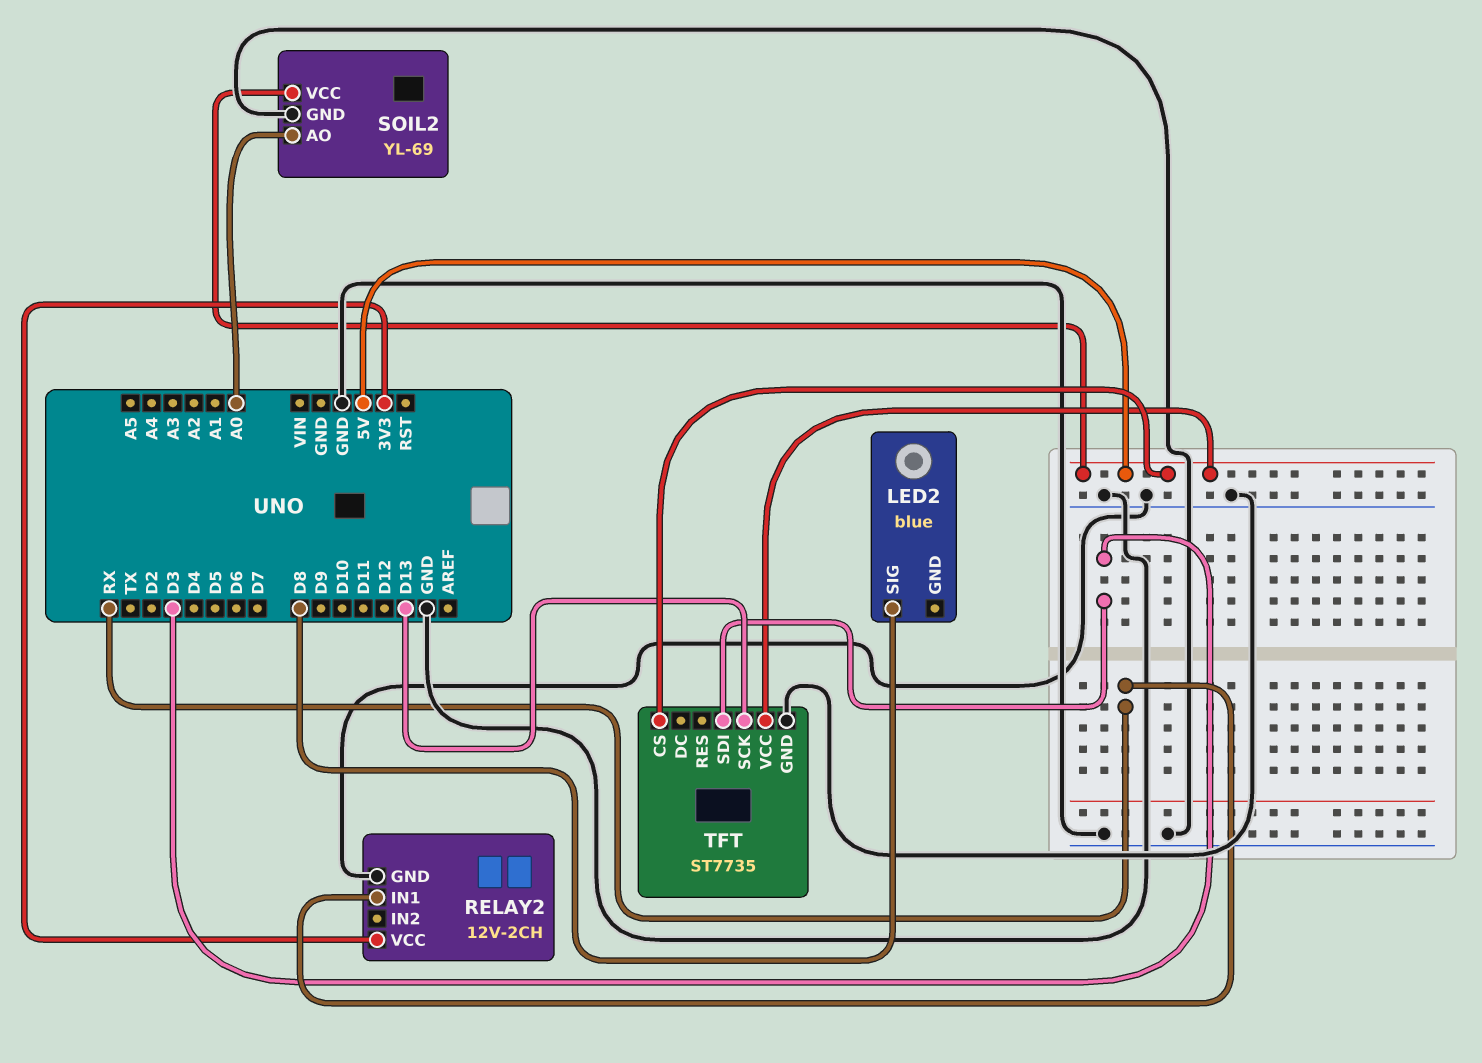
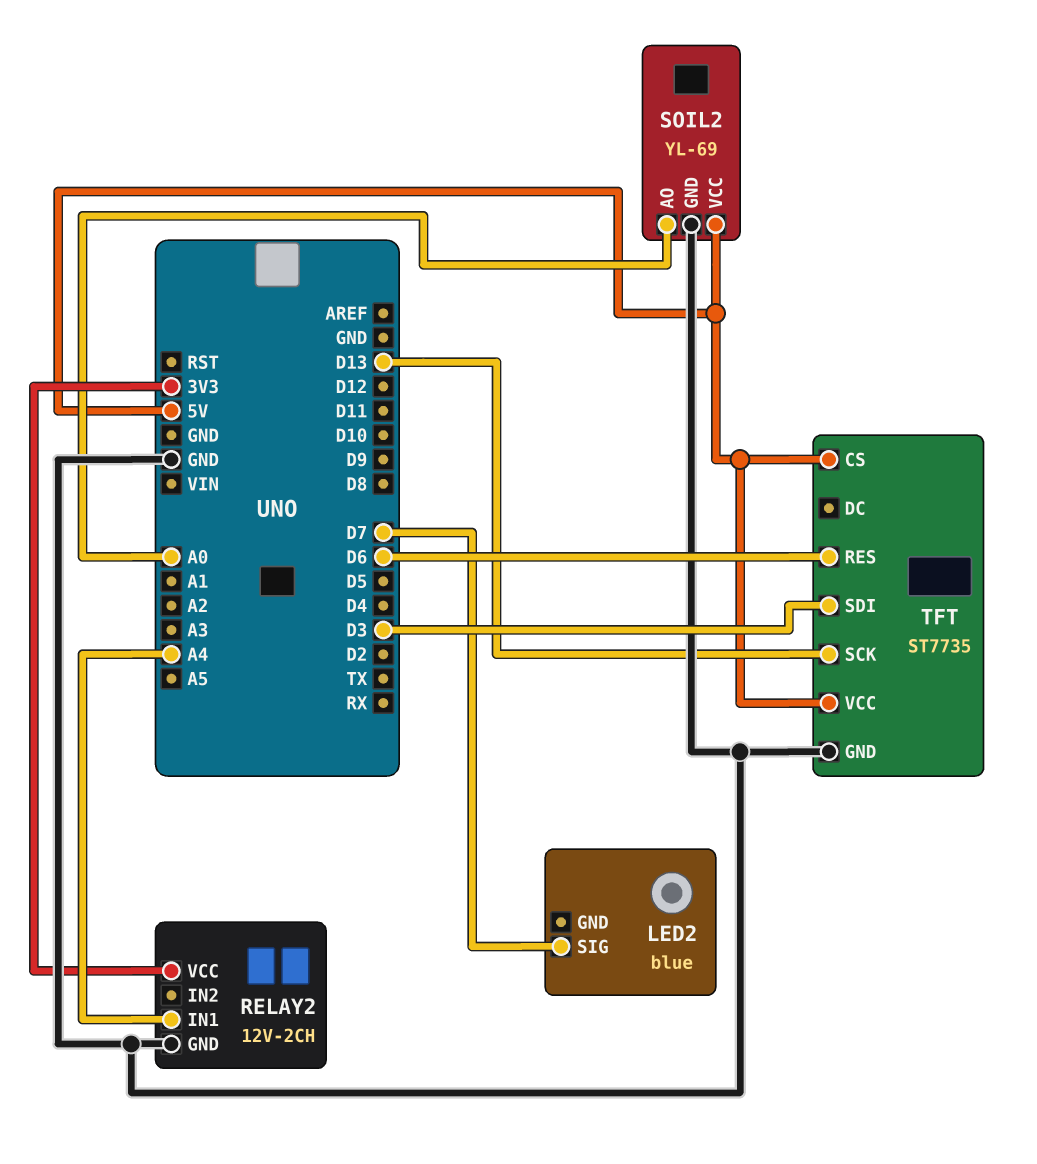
LED2 pin SIG: D8 -> D7
RELAY2 pin IN1: RX -> A4
TFT pin RES: none -> D6

